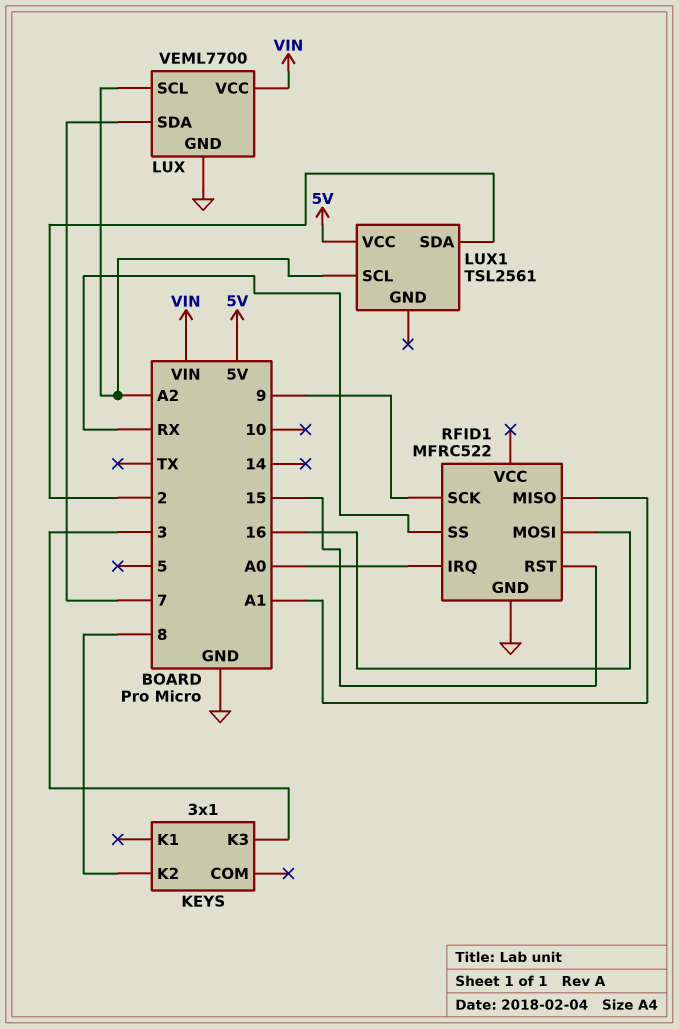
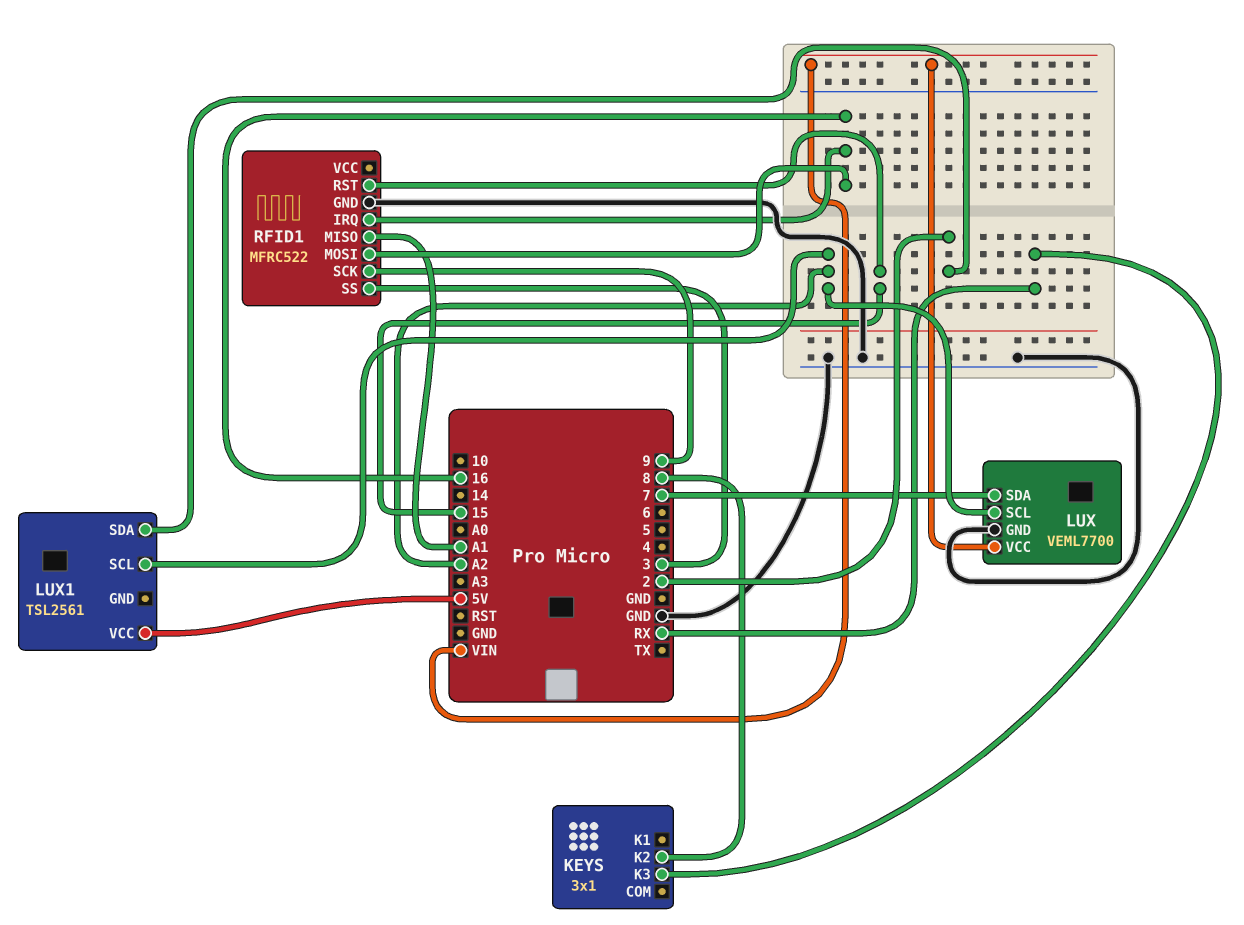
KEYS pin K3: 3 -> RX
RFID1 pin IRQ: A0 -> 16
RFID1 pin SS: RX -> 3

